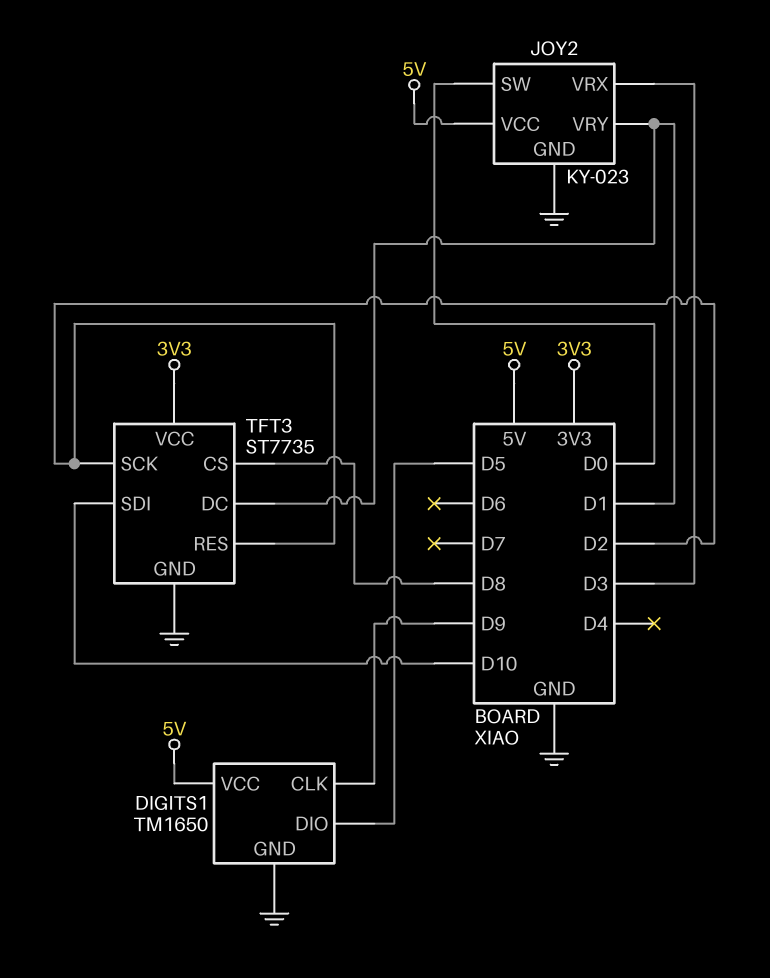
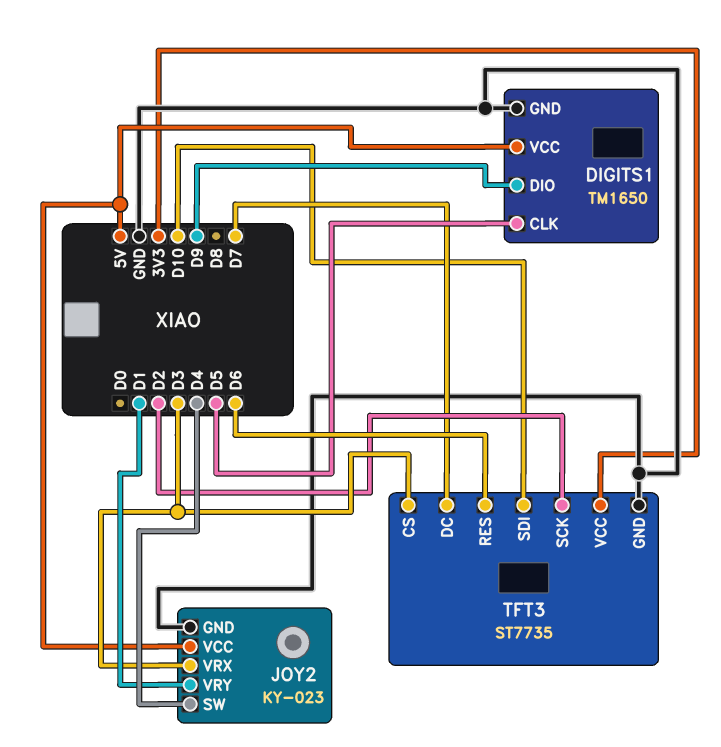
DIGITS1 pin CLK: D9 -> D5
DIGITS1 pin DIO: D5 -> D9
JOY2 pin SW: D0 -> D4
TFT3 pin CS: D8 -> D3
TFT3 pin DC: D1 -> D7
TFT3 pin RES: D2 -> D6

